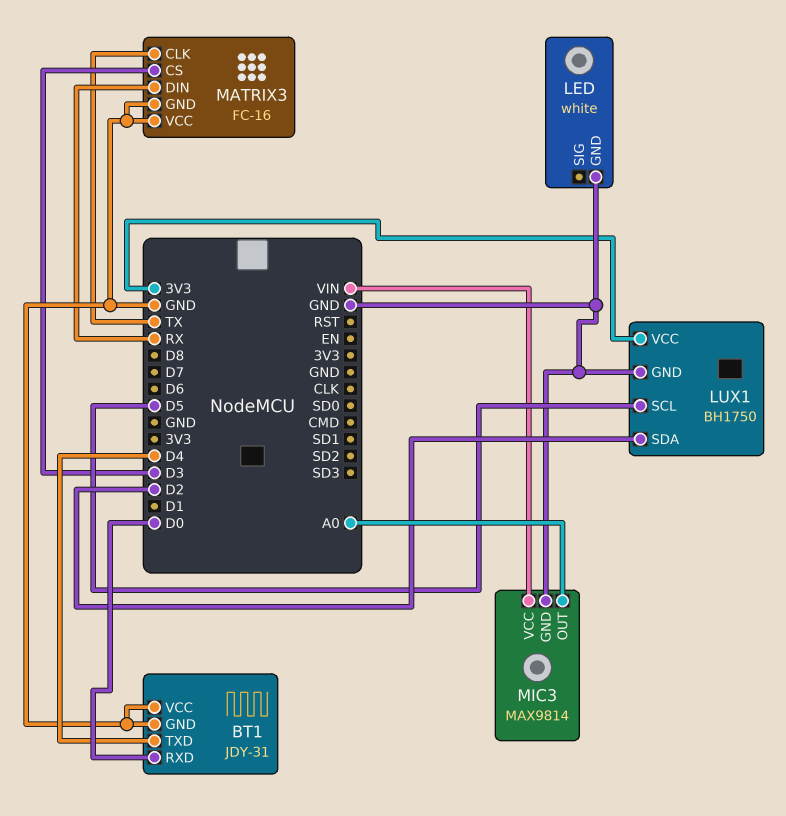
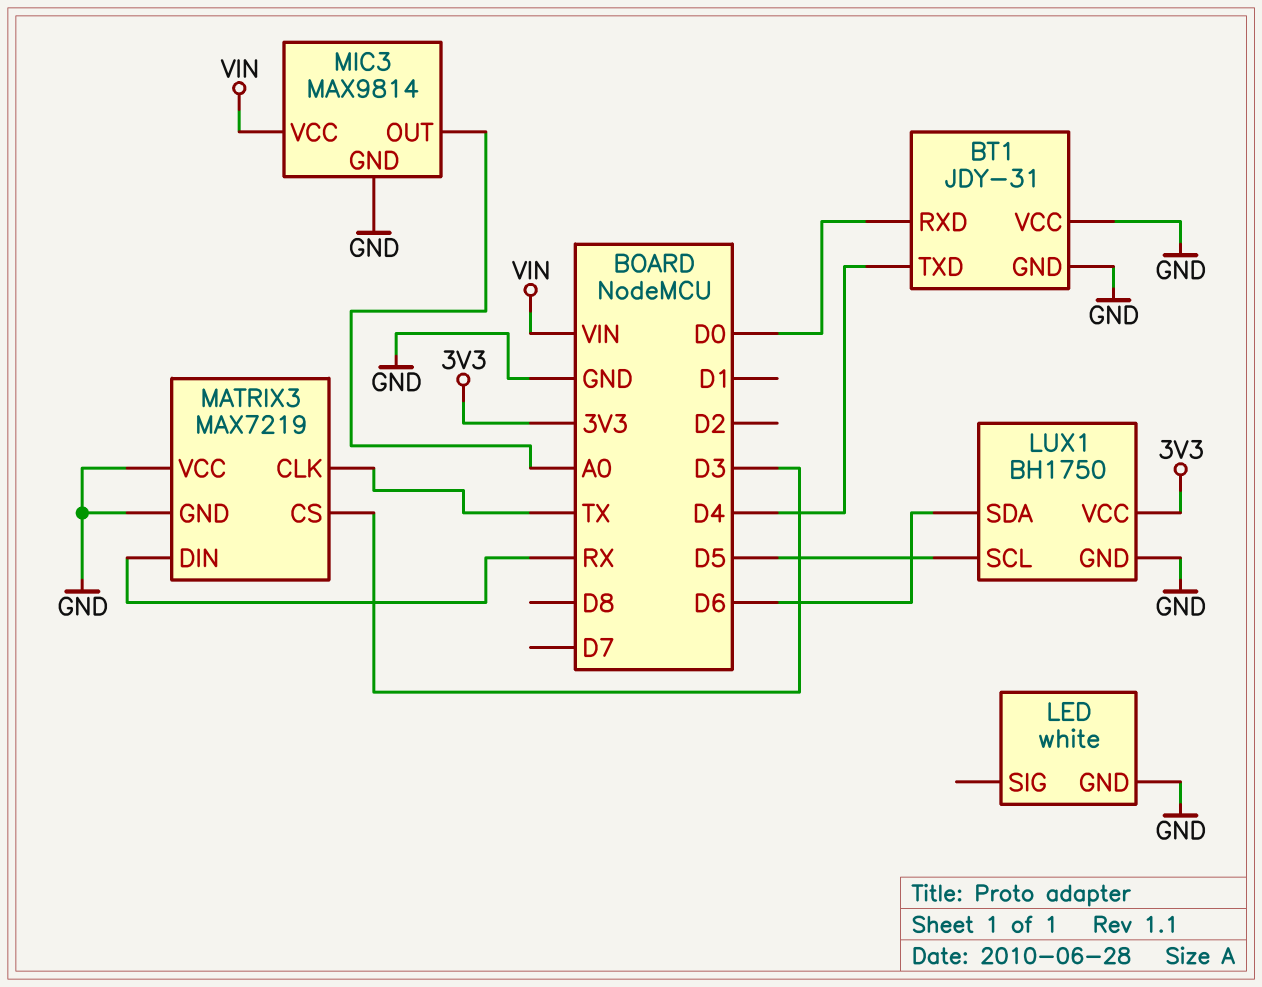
LUX1 pin SDA: D2 -> D6
MATRIX3: FC-16 -> MAX7219

